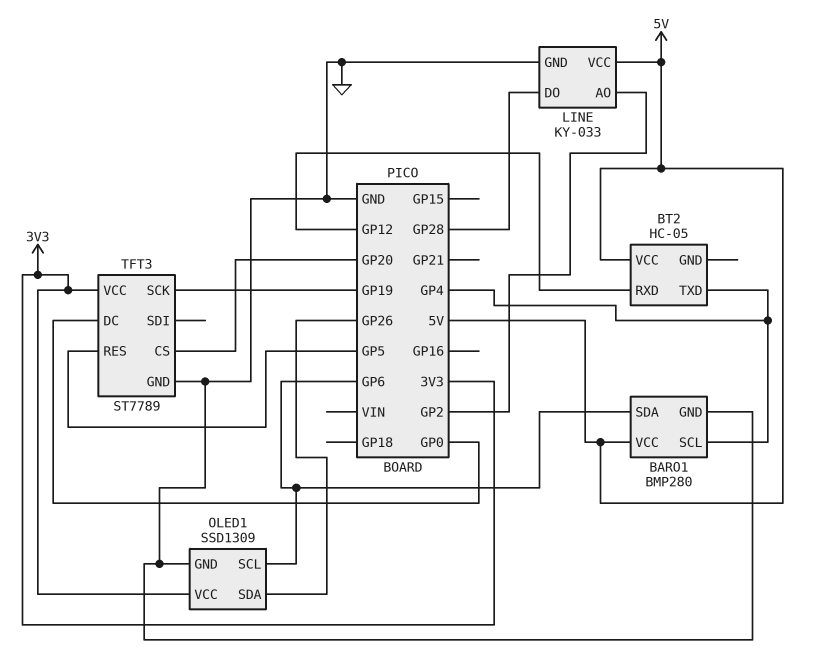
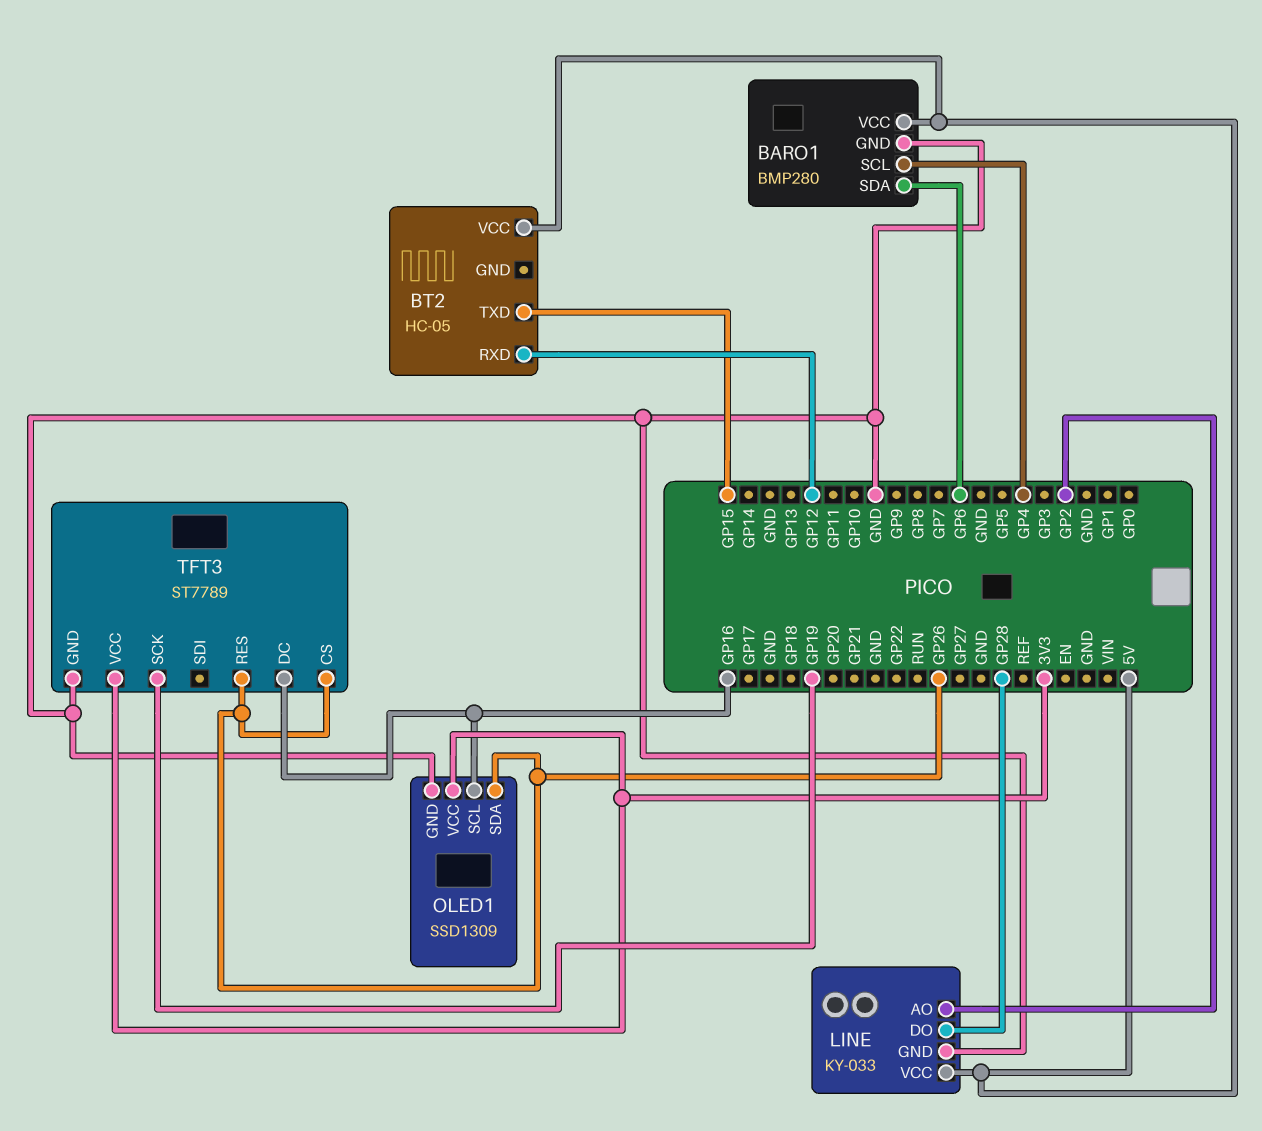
BT2 pin TXD: GP4 -> GP15
OLED1 pin SCL: GP6 -> GP16
TFT3 pin CS: GP20 -> GP26
TFT3 pin DC: GP0 -> GP16
TFT3 pin RES: GP5 -> GP26

